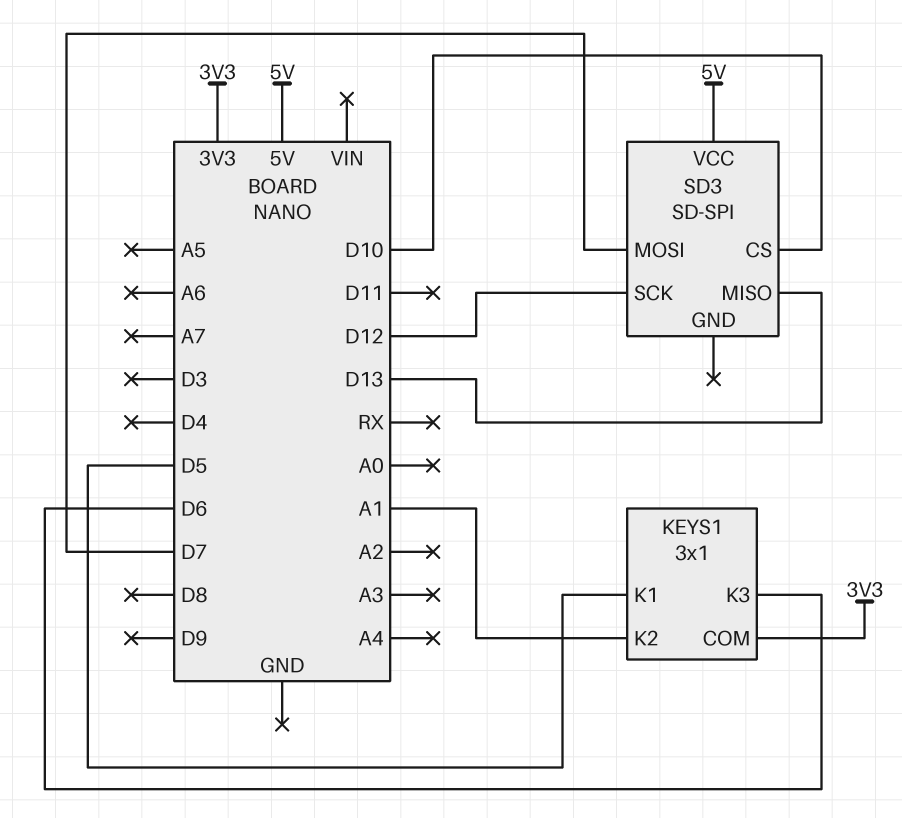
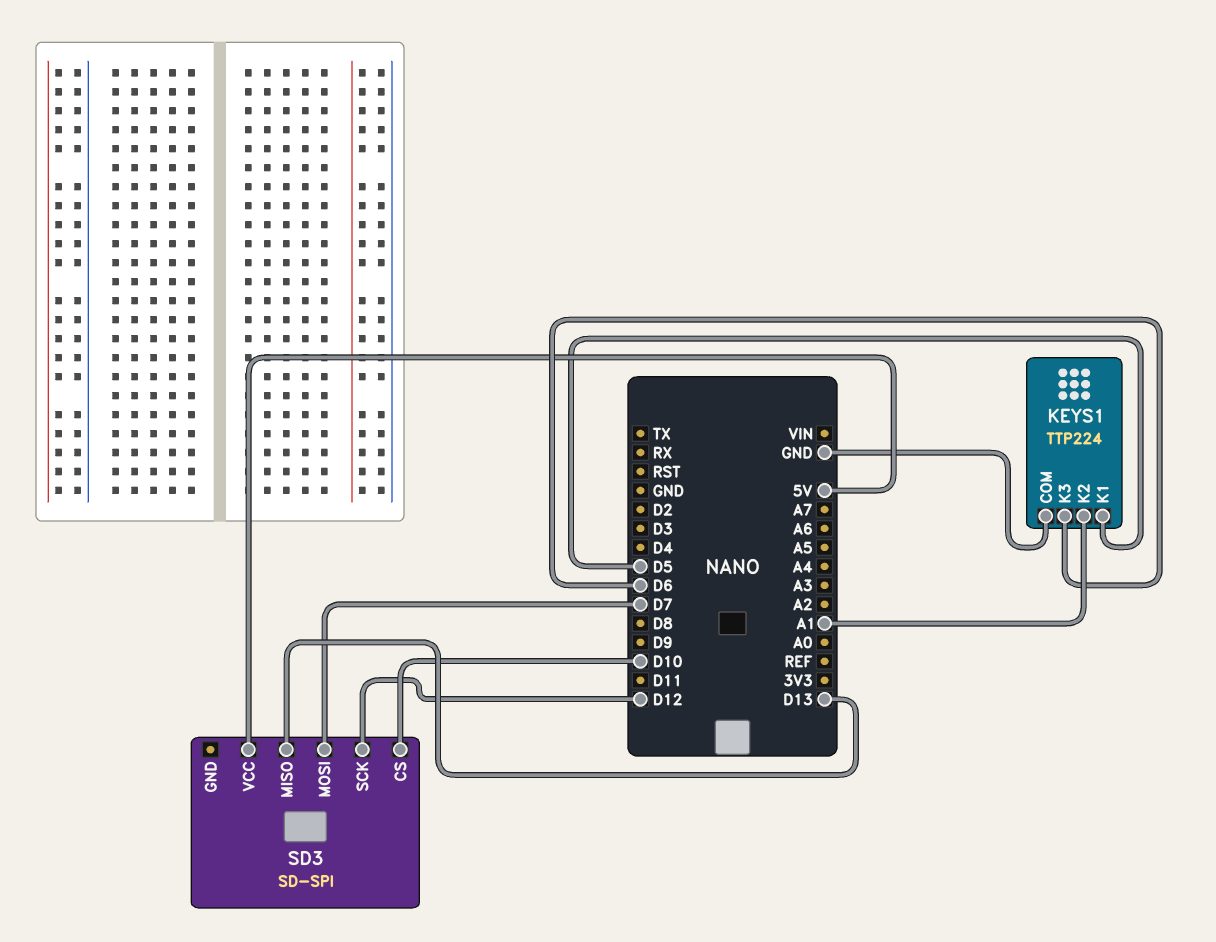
KEYS1: 3x1 -> TTP224
KEYS1 pin COM: 3V3 -> GND

